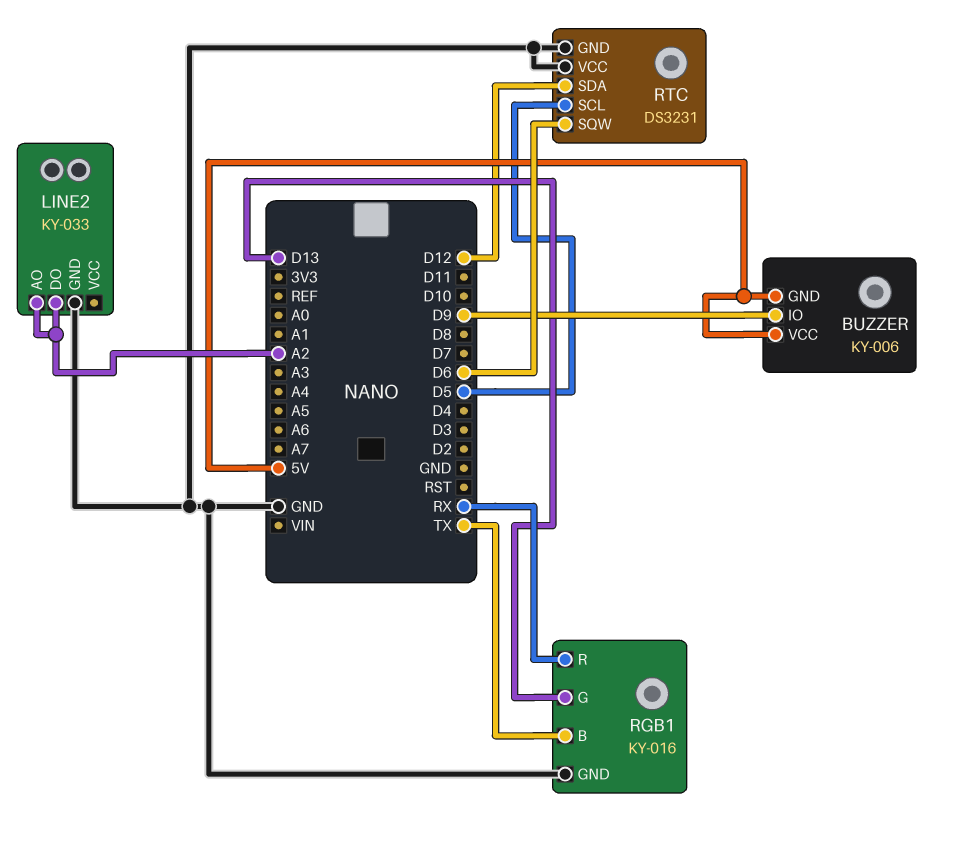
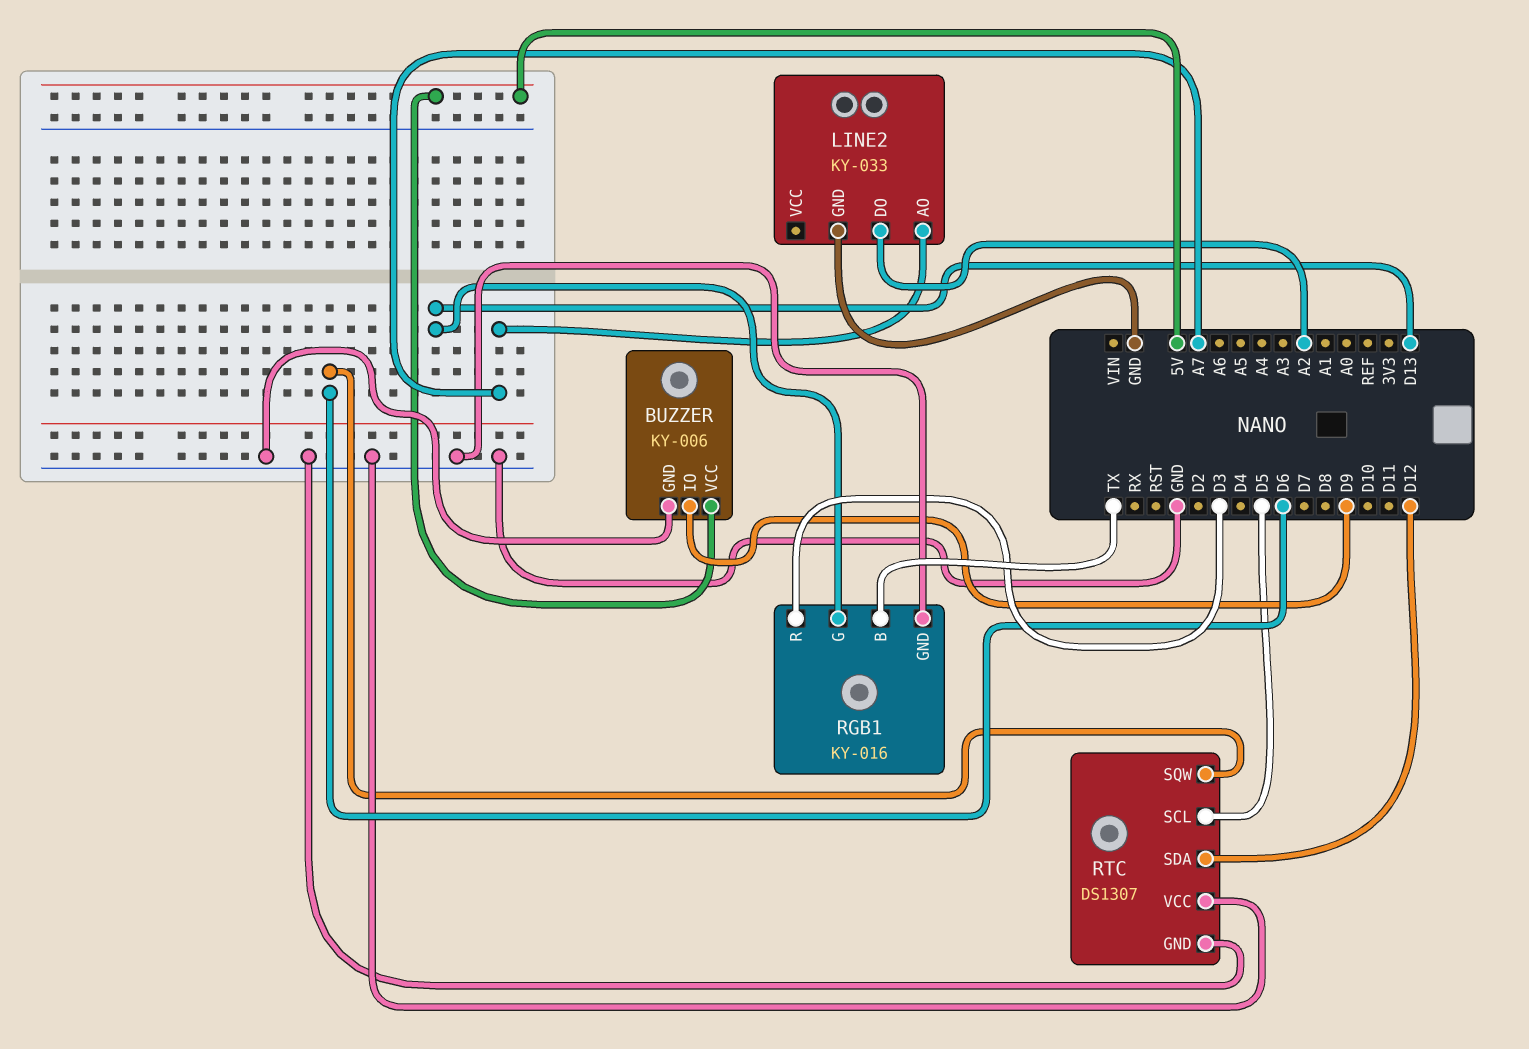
BUZZER pin GND: 5V -> GND
LINE2 pin AO: A2 -> A7
RGB1 pin R: RX -> D3
RTC: DS3231 -> DS1307

